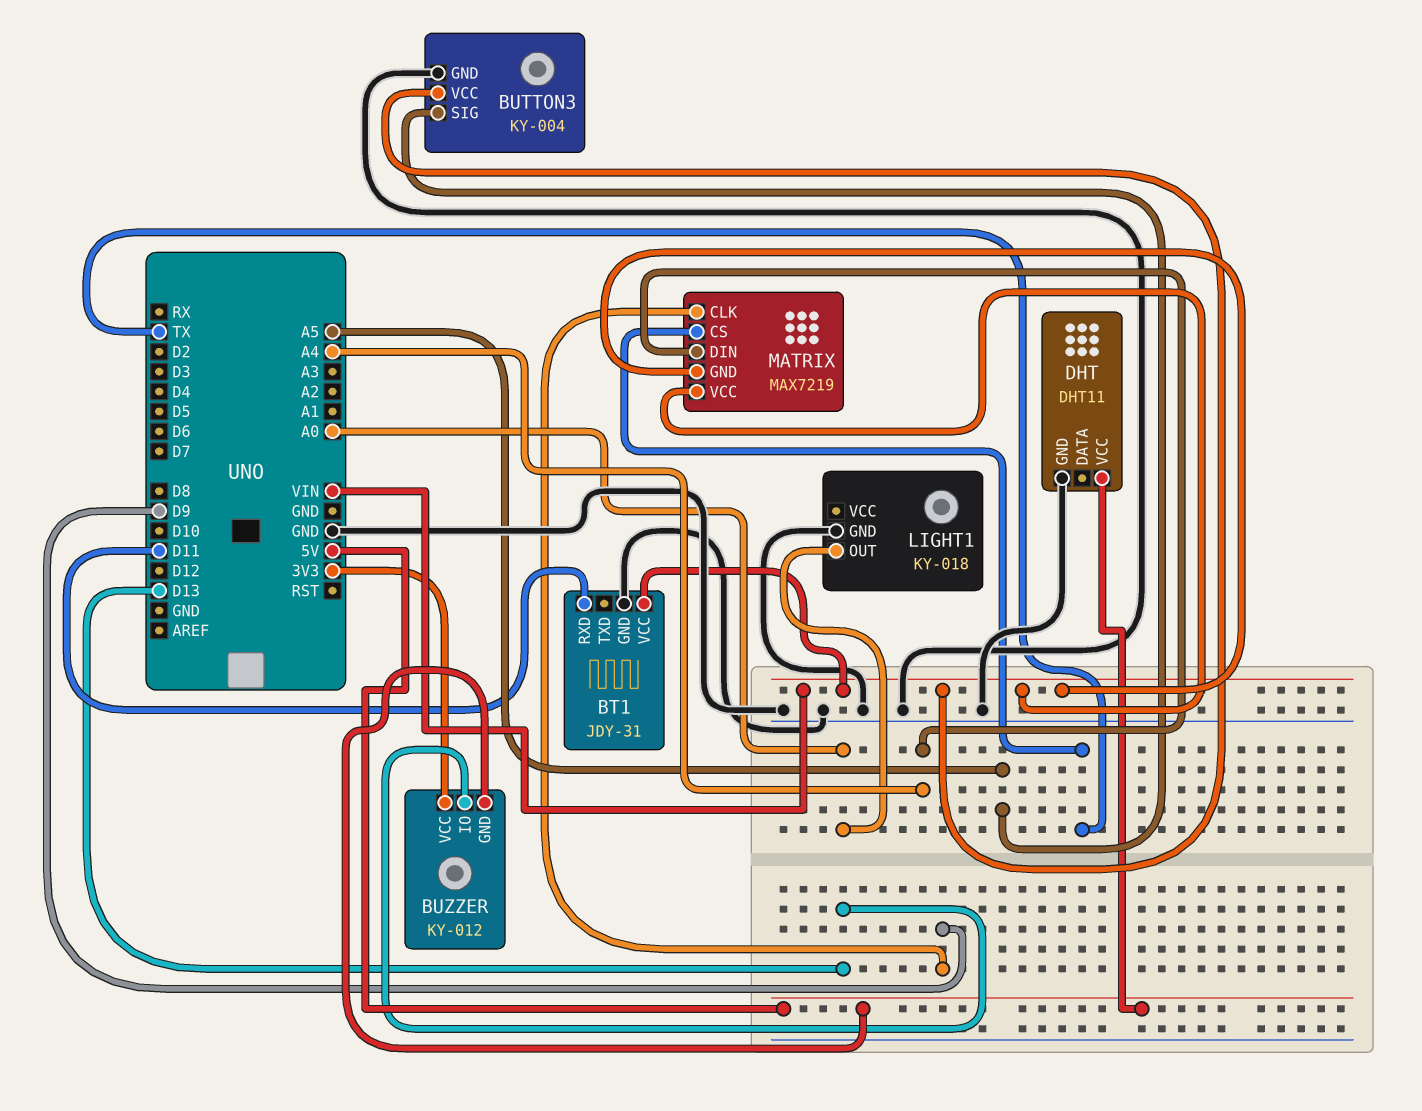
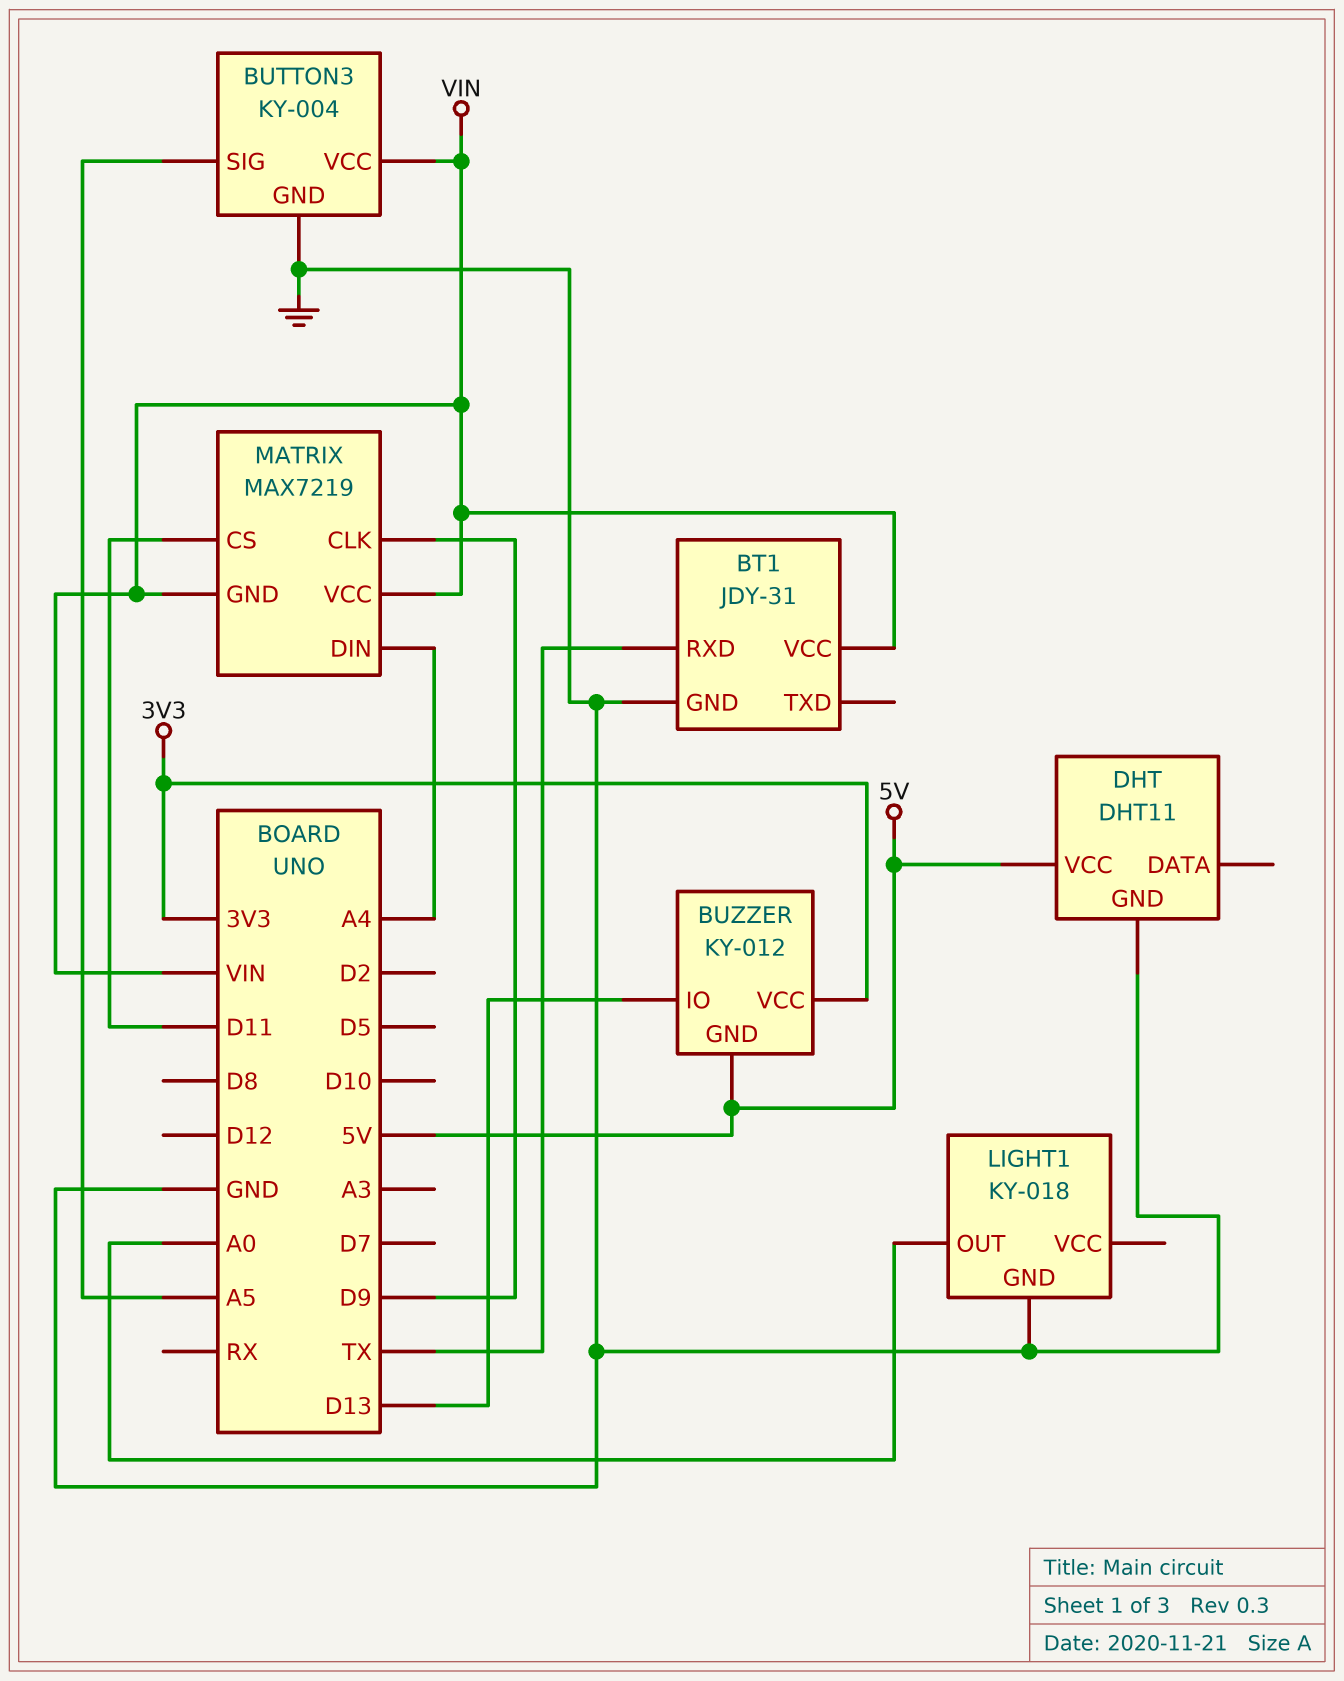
BT1 pin RXD: D11 -> TX
MATRIX pin CS: TX -> D11

